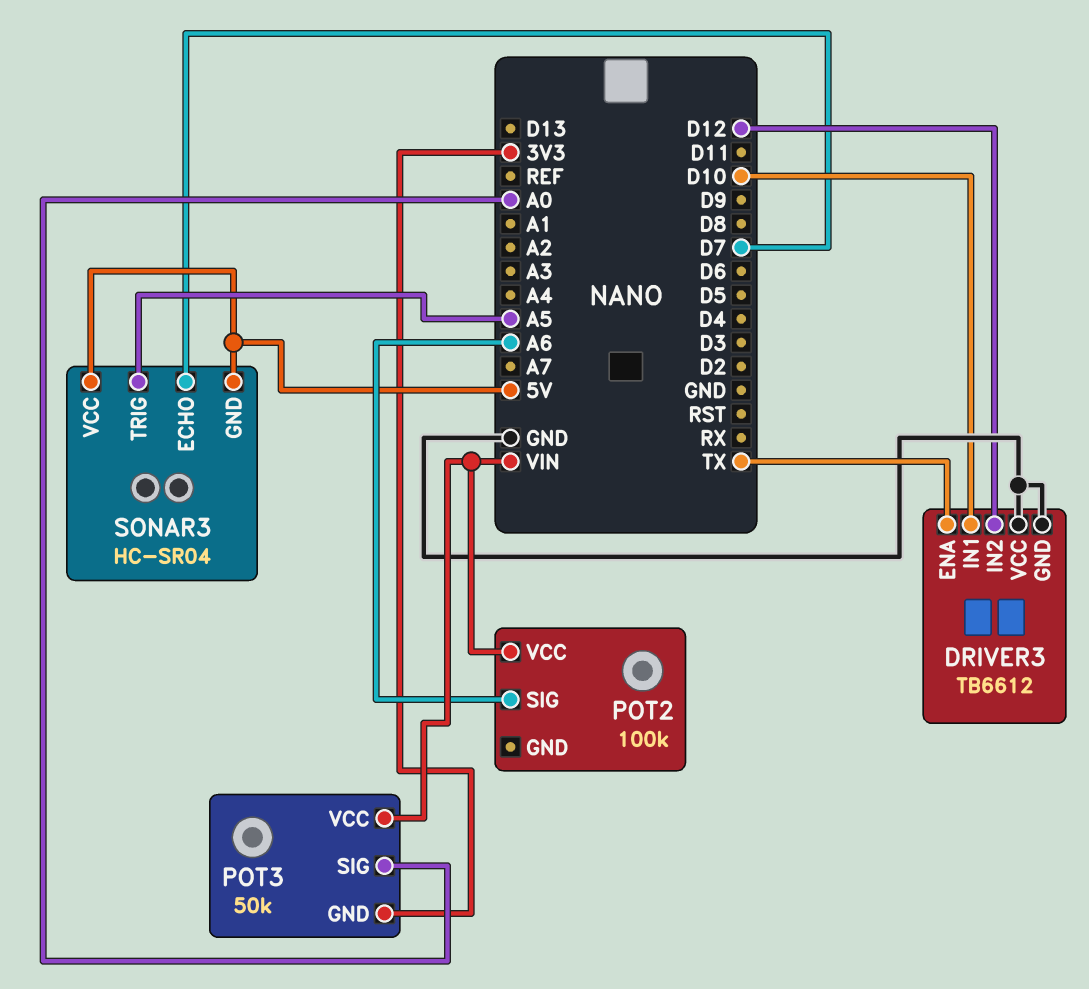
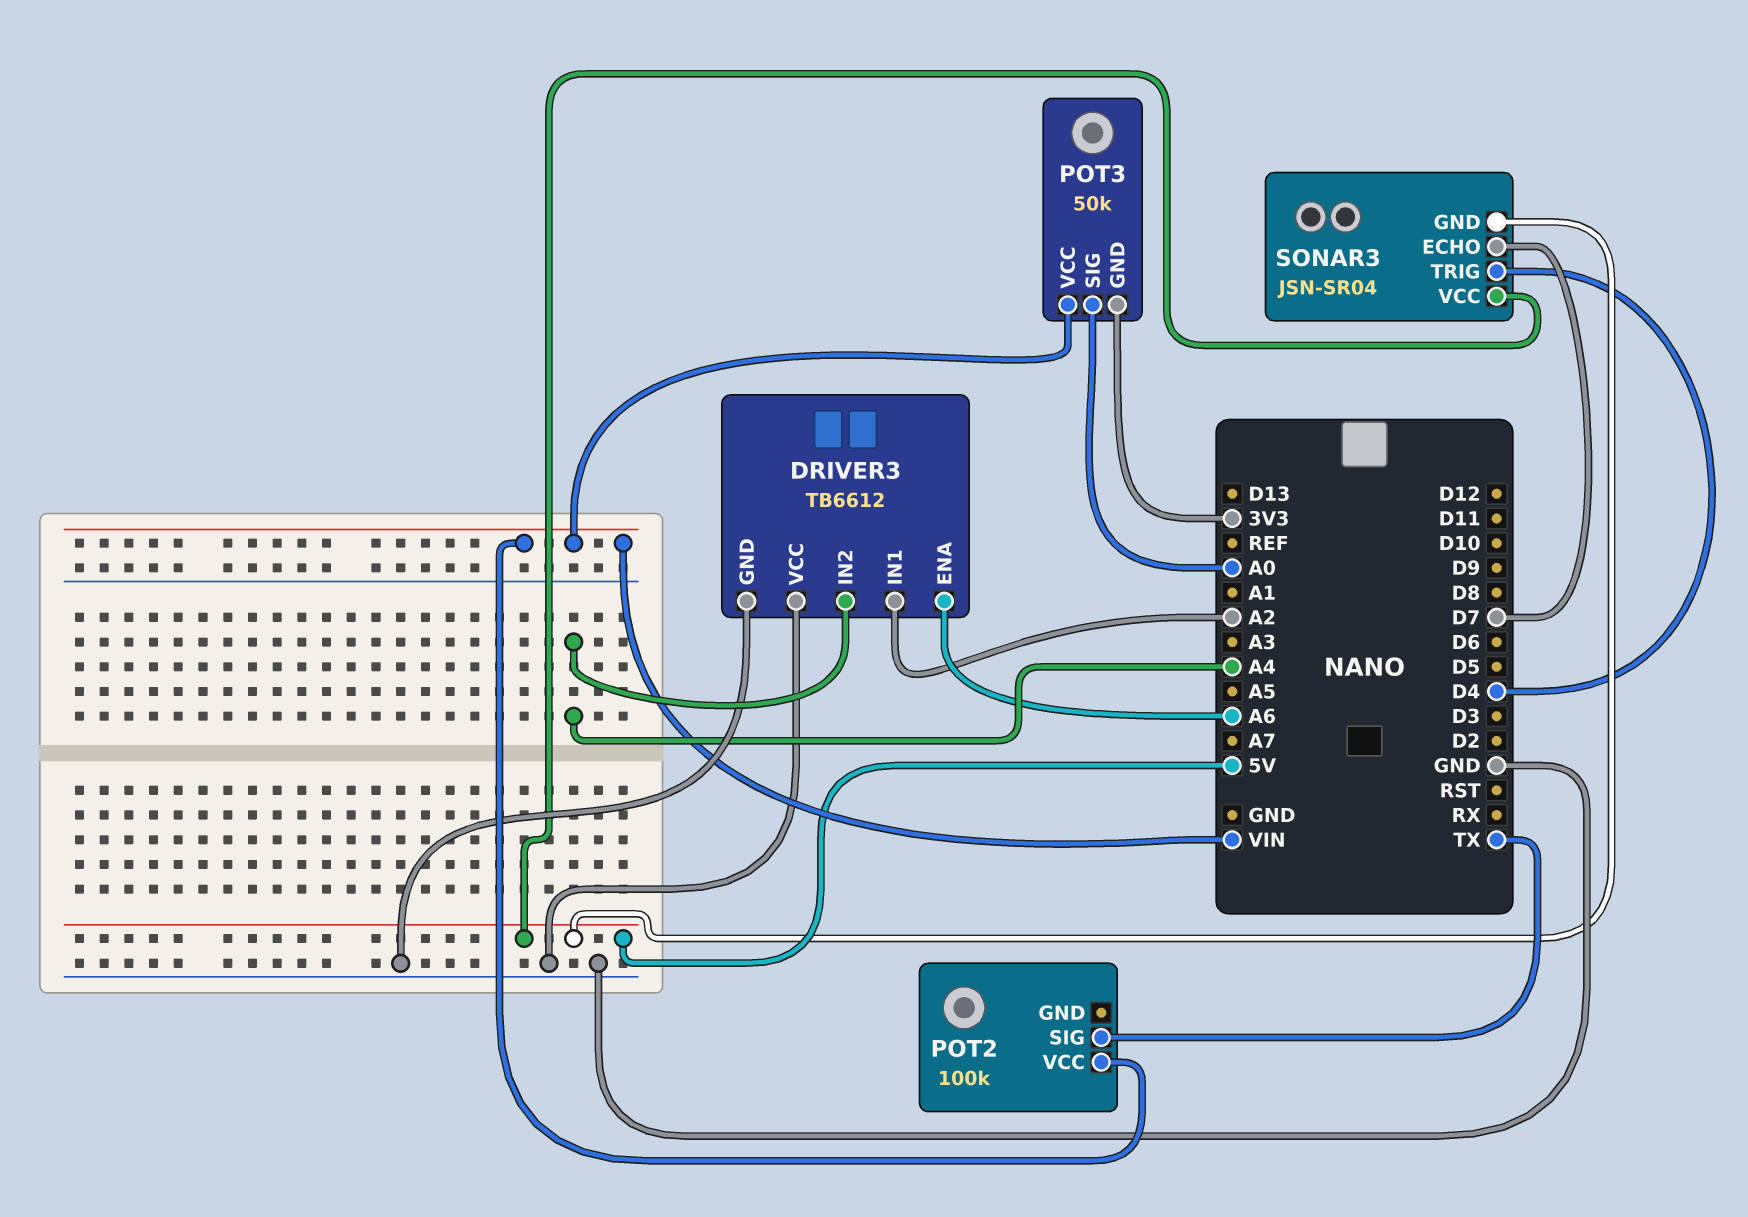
DRIVER3 pin ENA: TX -> A6
DRIVER3 pin IN1: D10 -> A2
DRIVER3 pin IN2: D12 -> A4
POT2 pin SIG: A6 -> TX
SONAR3: HC-SR04 -> JSN-SR04
SONAR3 pin TRIG: A5 -> D4

